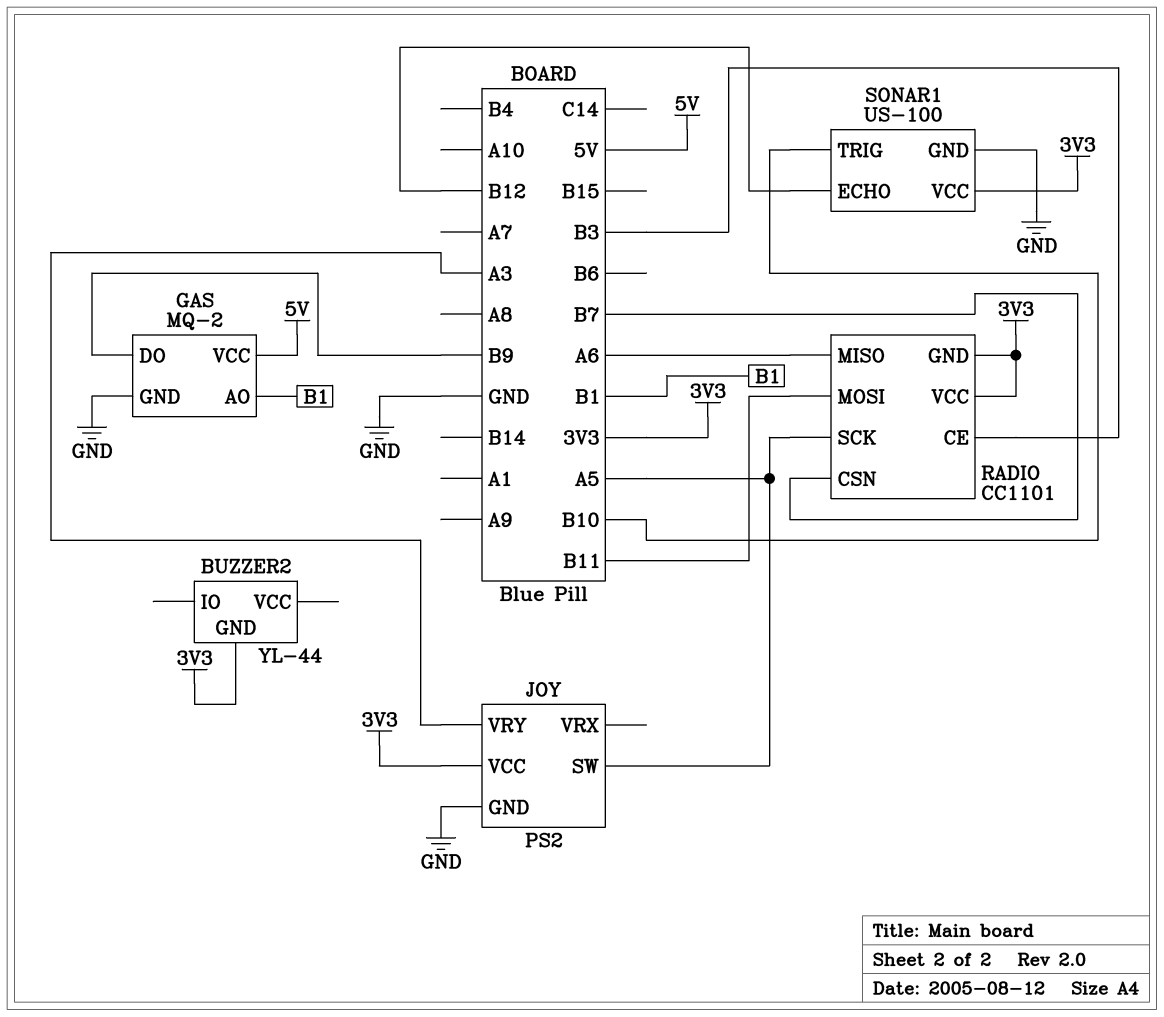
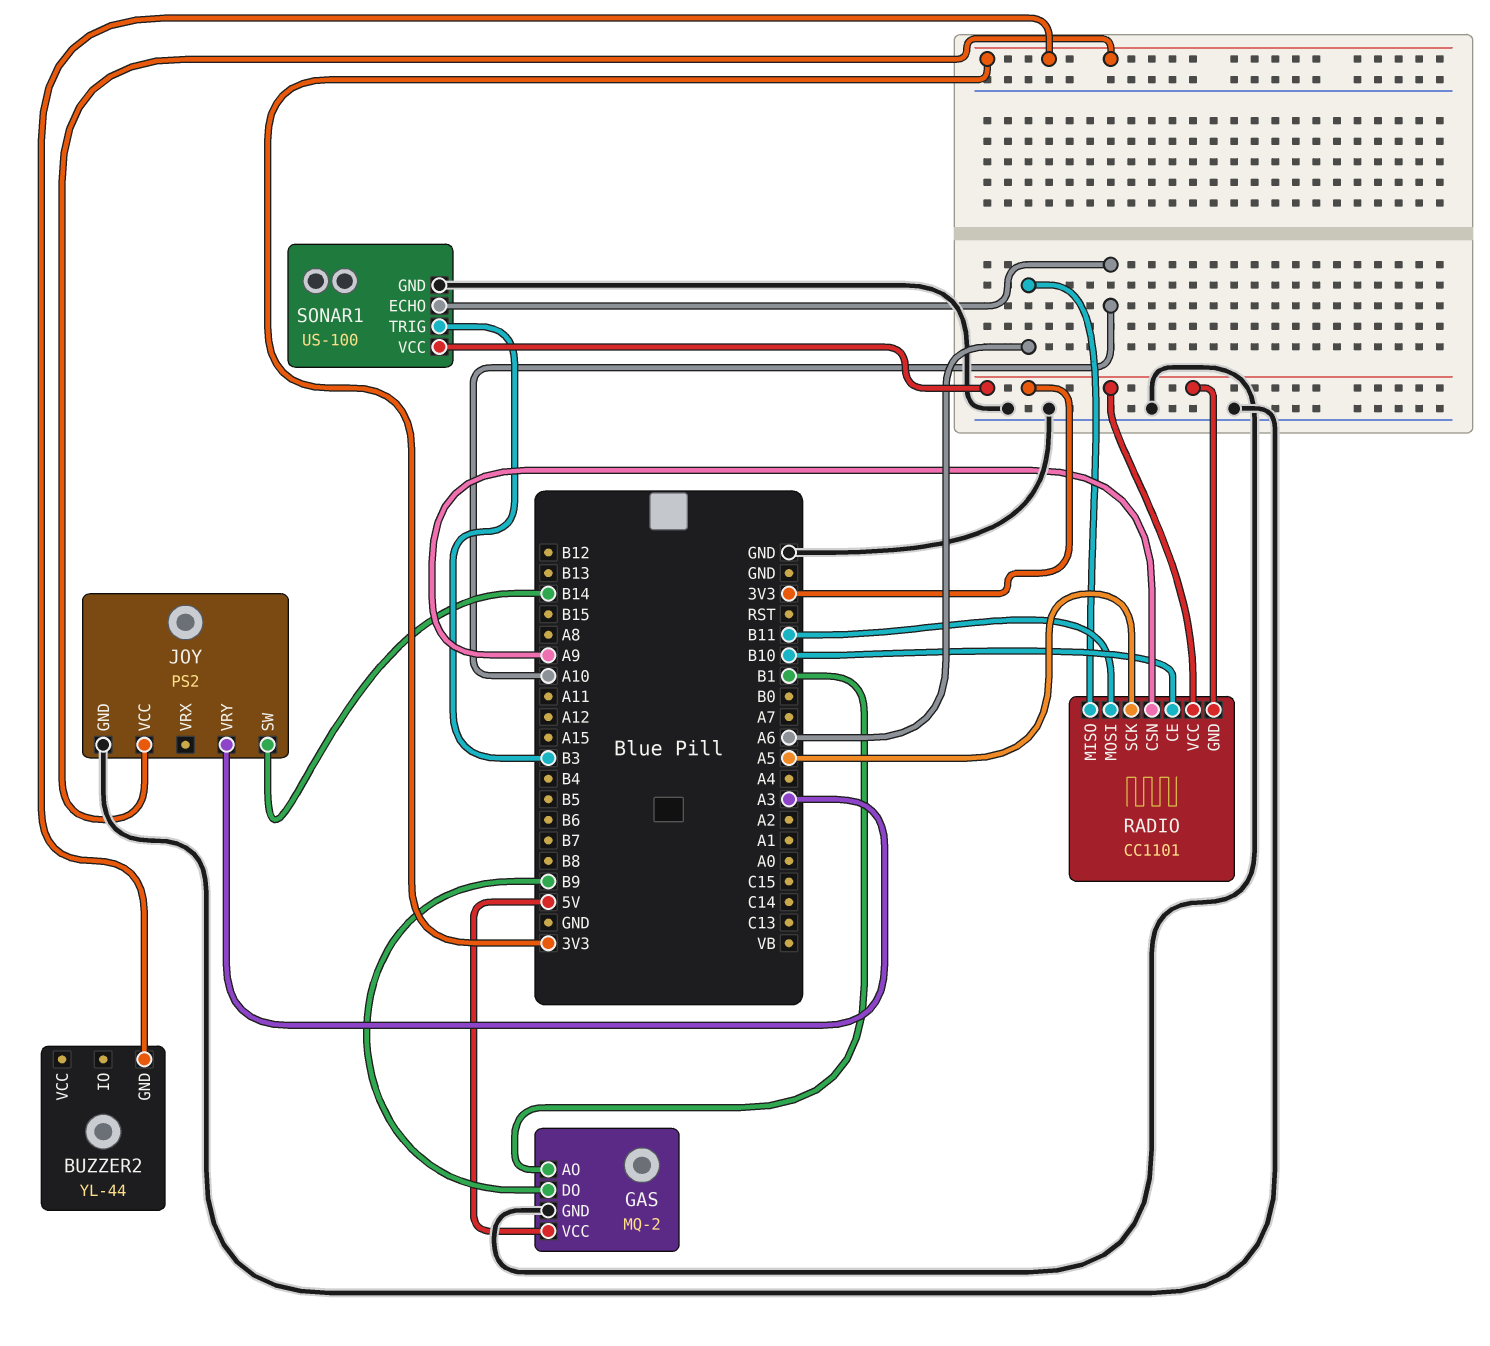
JOY pin SW: A5 -> B14
RADIO pin CE: B3 -> B10
RADIO pin CSN: B7 -> A9
SONAR1 pin ECHO: B12 -> A10
SONAR1 pin TRIG: B10 -> B3

